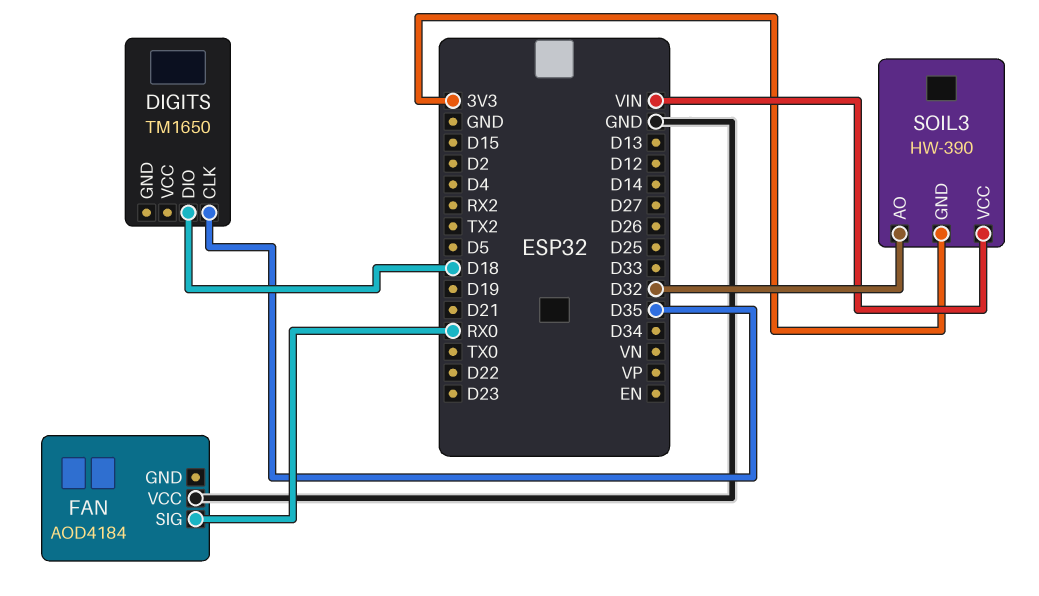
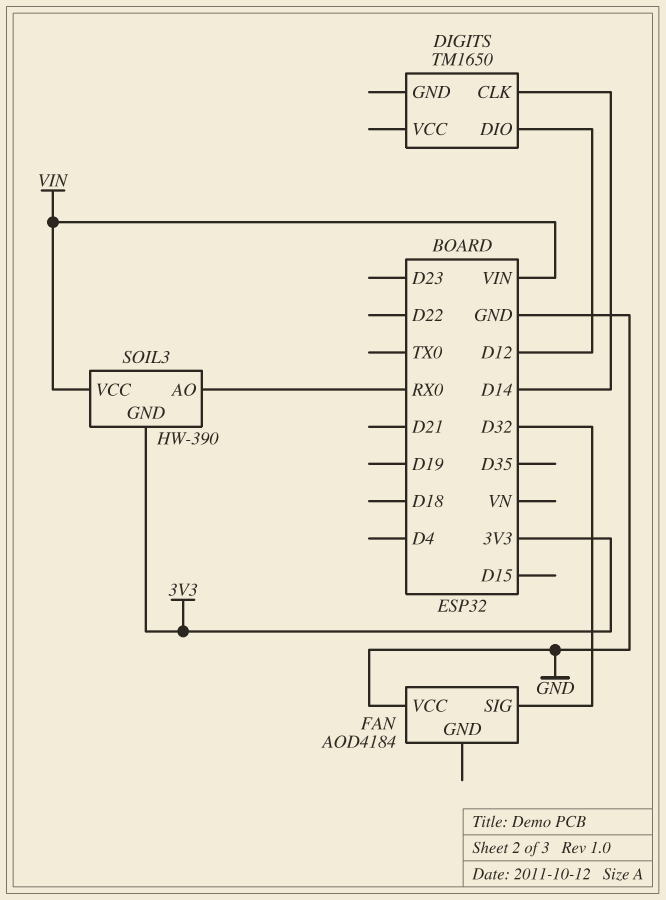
DIGITS pin CLK: D35 -> D14
DIGITS pin DIO: D18 -> D12
FAN pin SIG: RX0 -> D32
SOIL3 pin AO: D32 -> RX0

